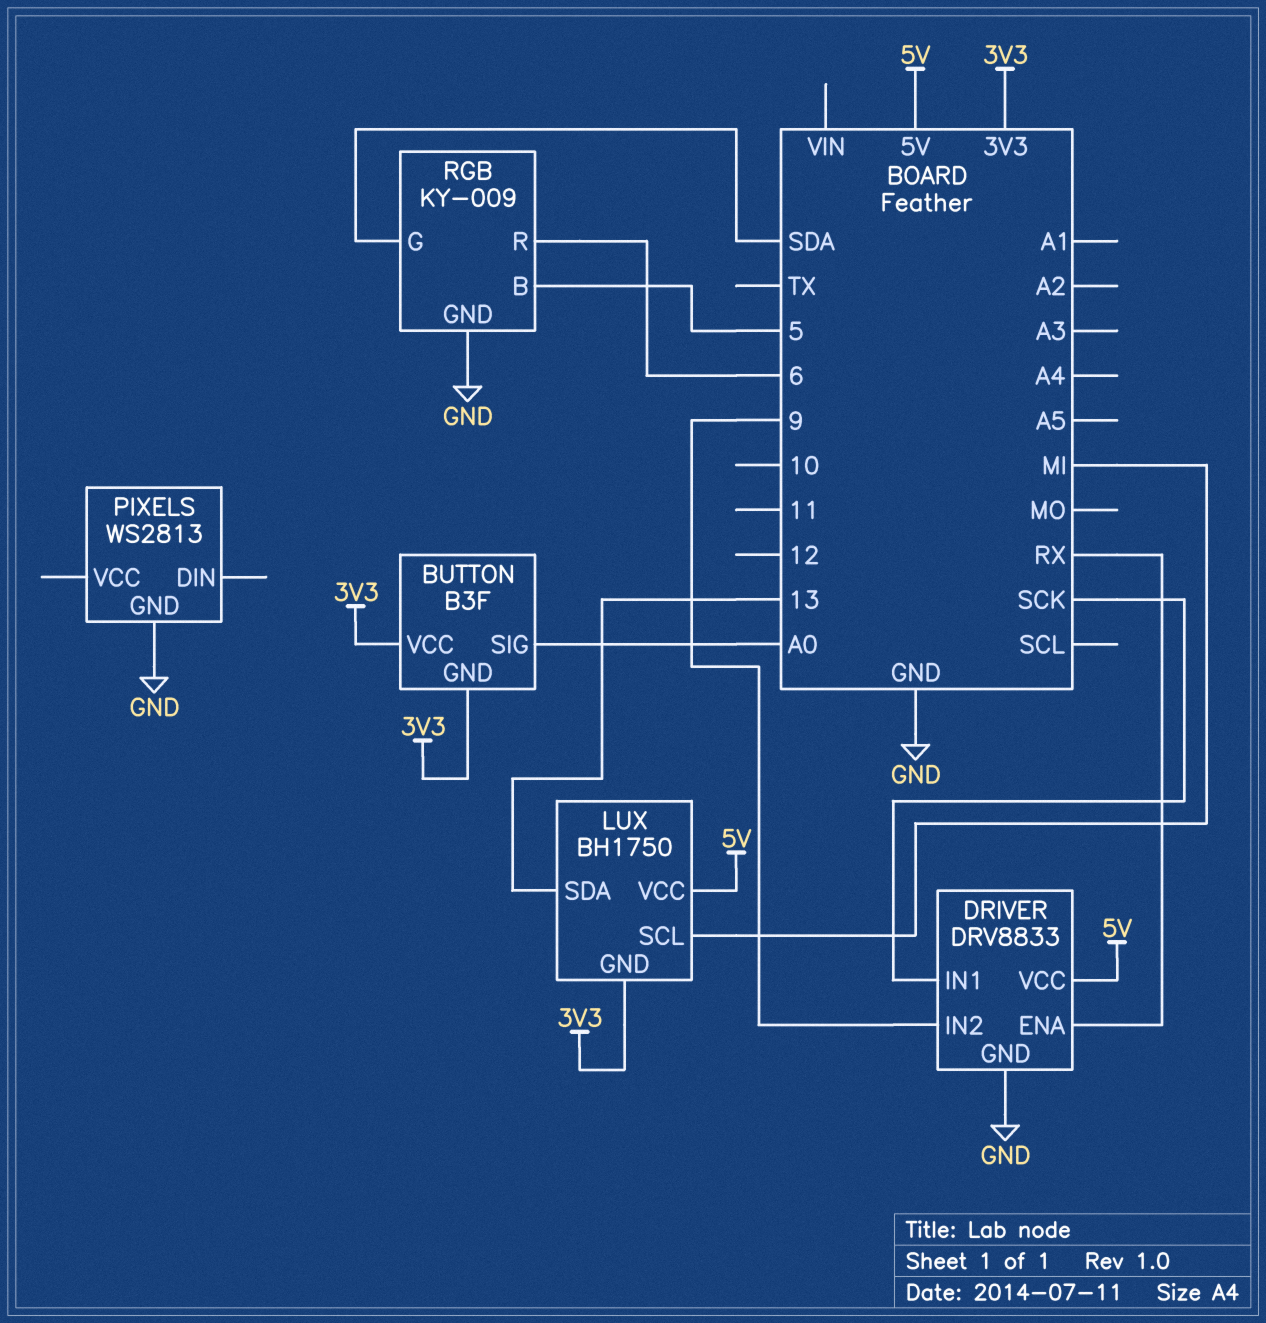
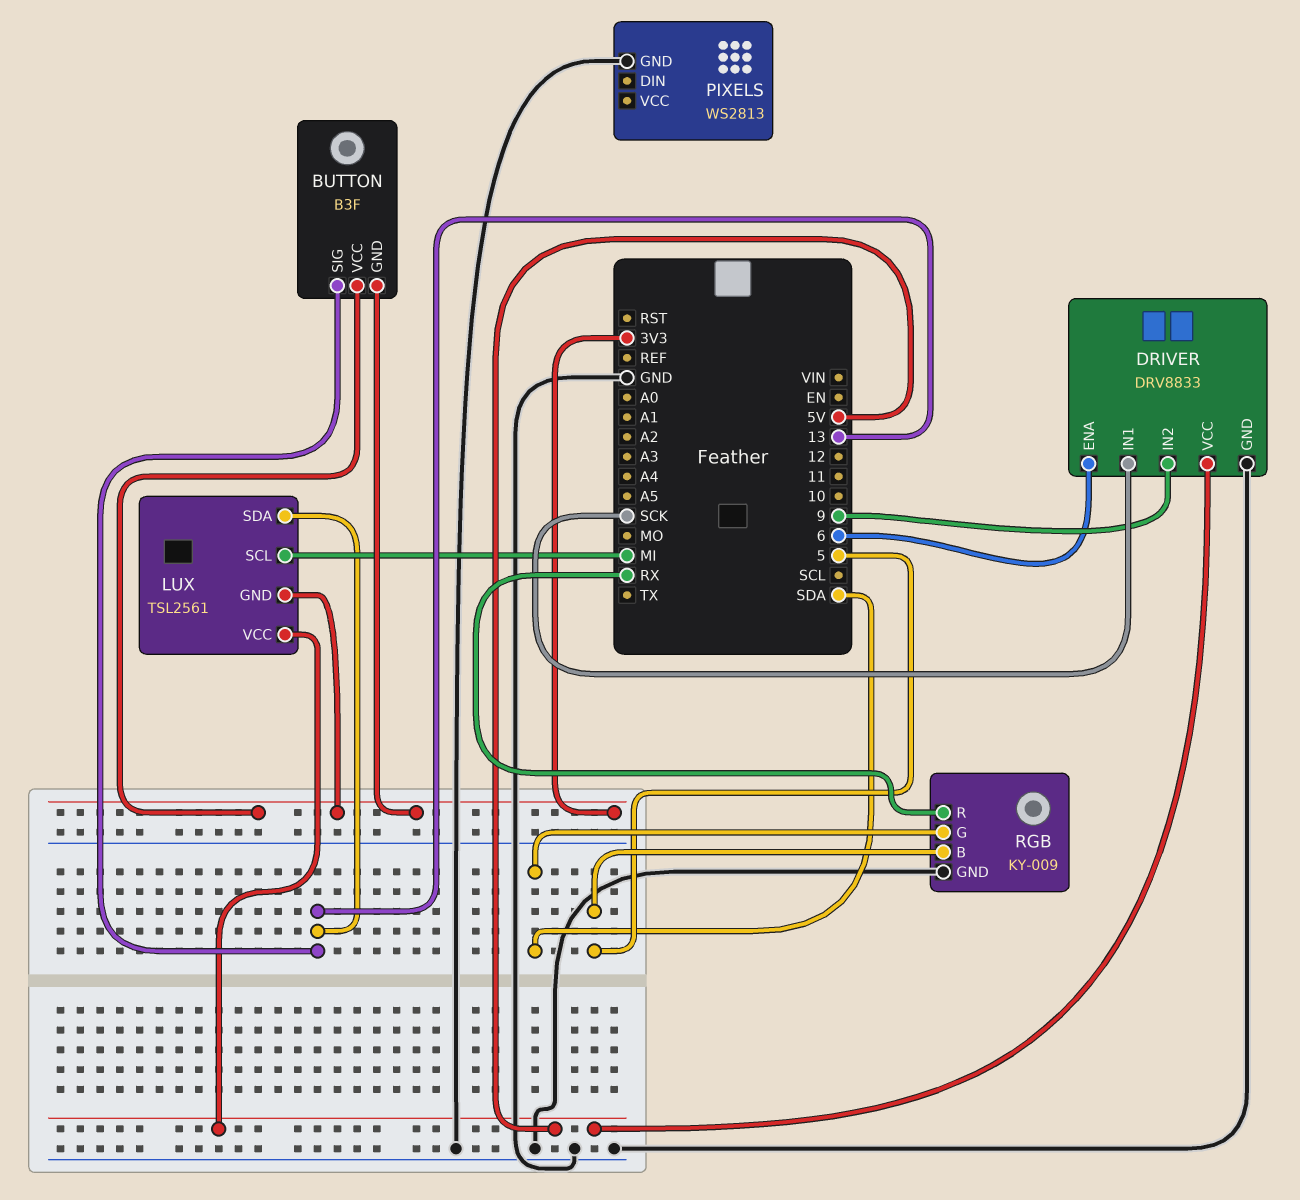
BUTTON pin SIG: A0 -> 13
DRIVER pin ENA: RX -> 6
LUX: BH1750 -> TSL2561
RGB pin R: 6 -> RX

